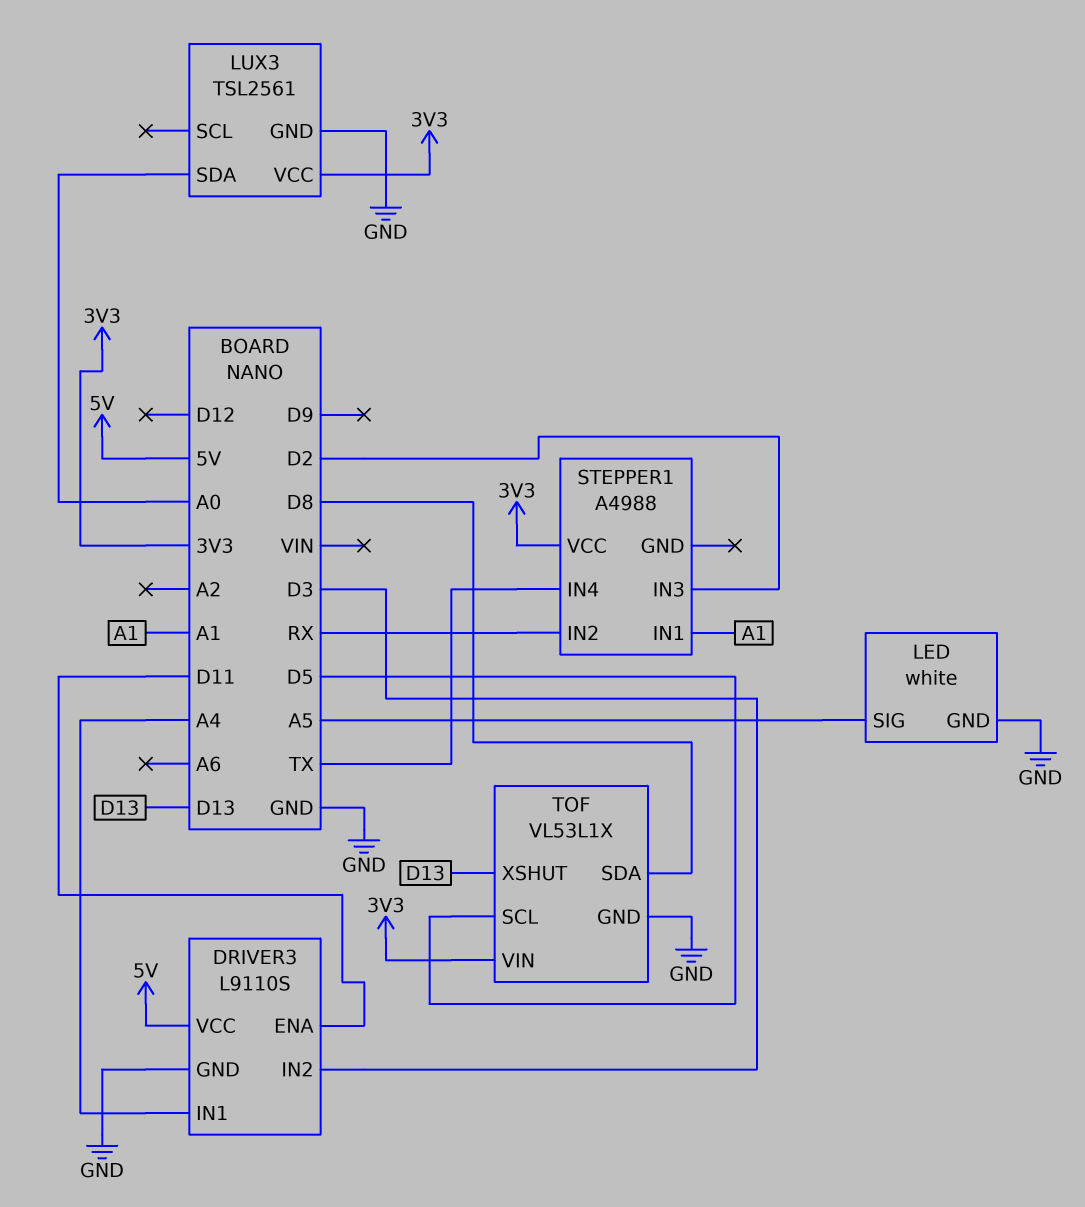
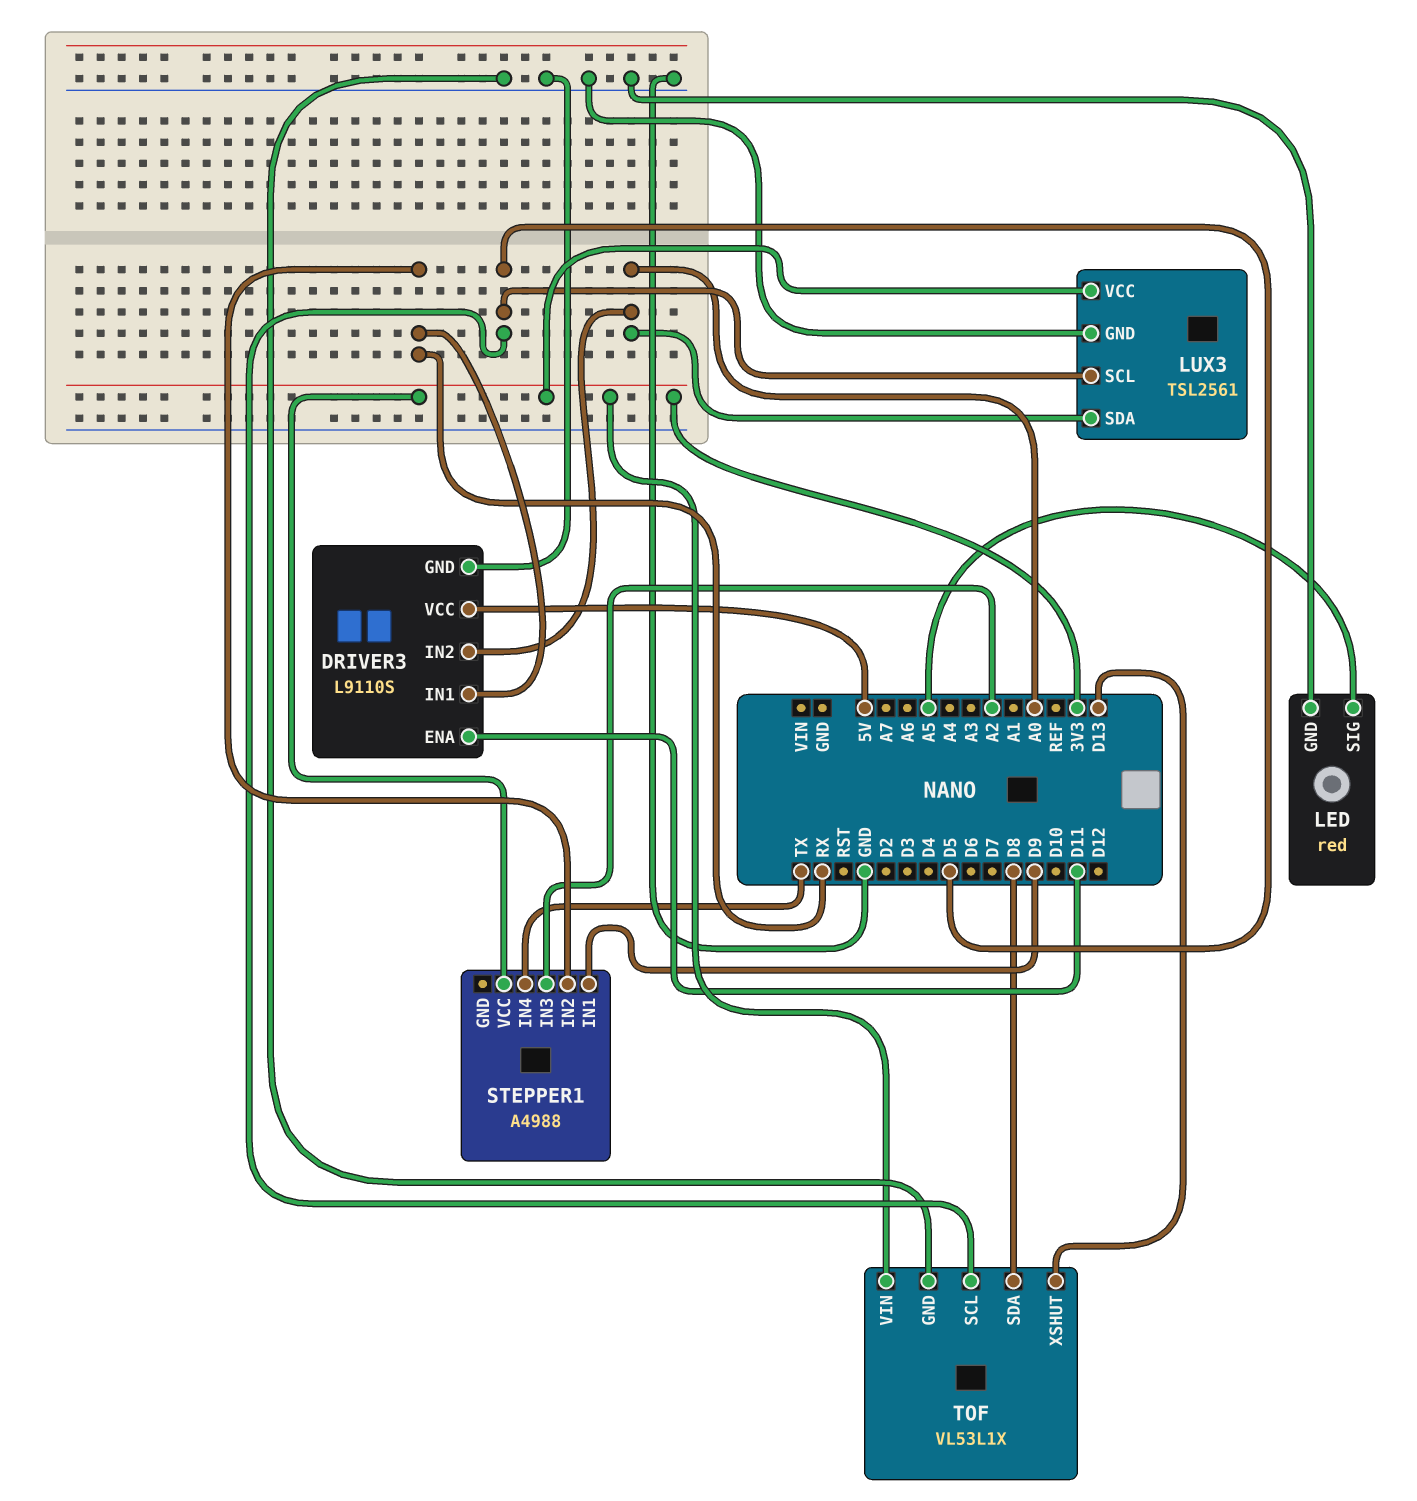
DRIVER3 pin IN1: A4 -> RX
DRIVER3 pin IN2: D3 -> A0
LED: white -> red
LUX3 pin SCL: none -> D5
STEPPER1 pin IN1: A1 -> D9
STEPPER1 pin IN3: D2 -> A2

